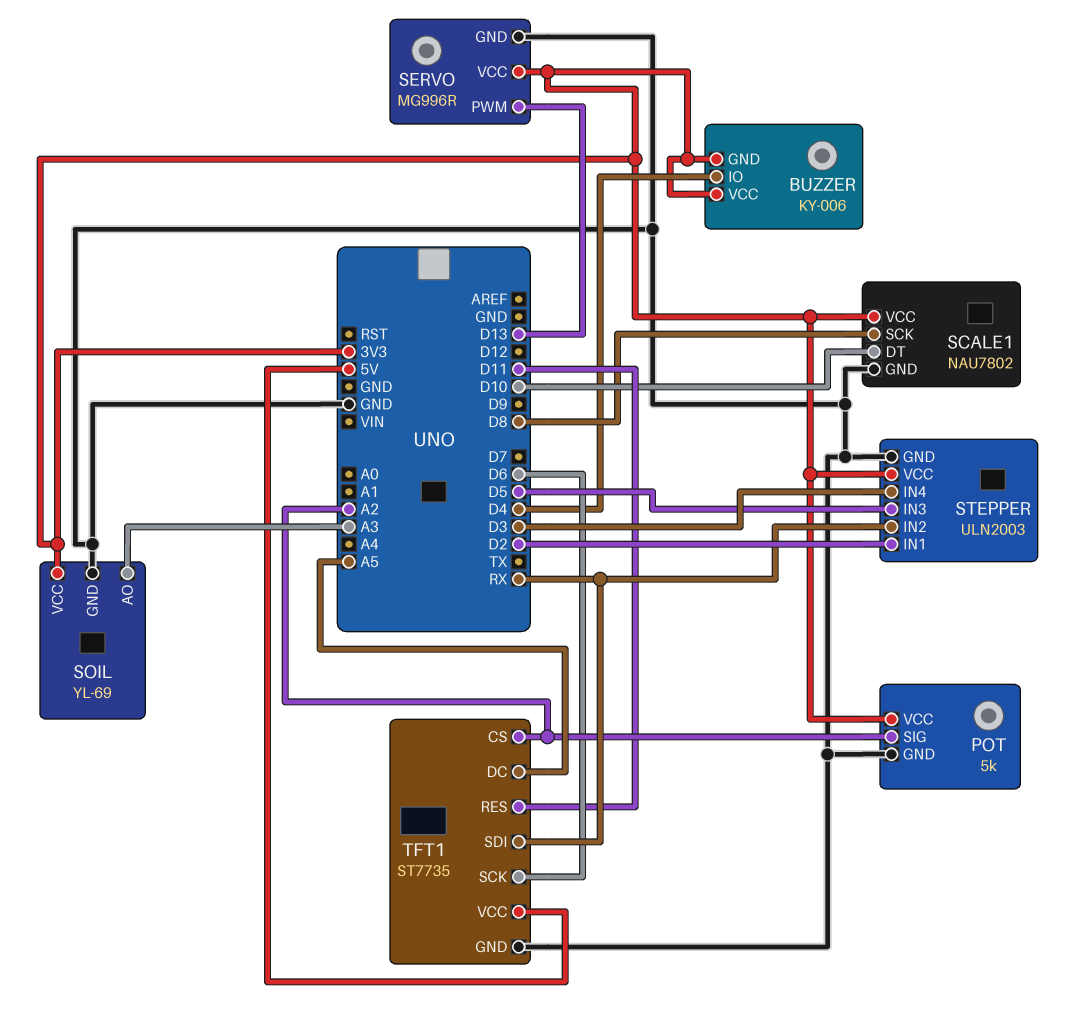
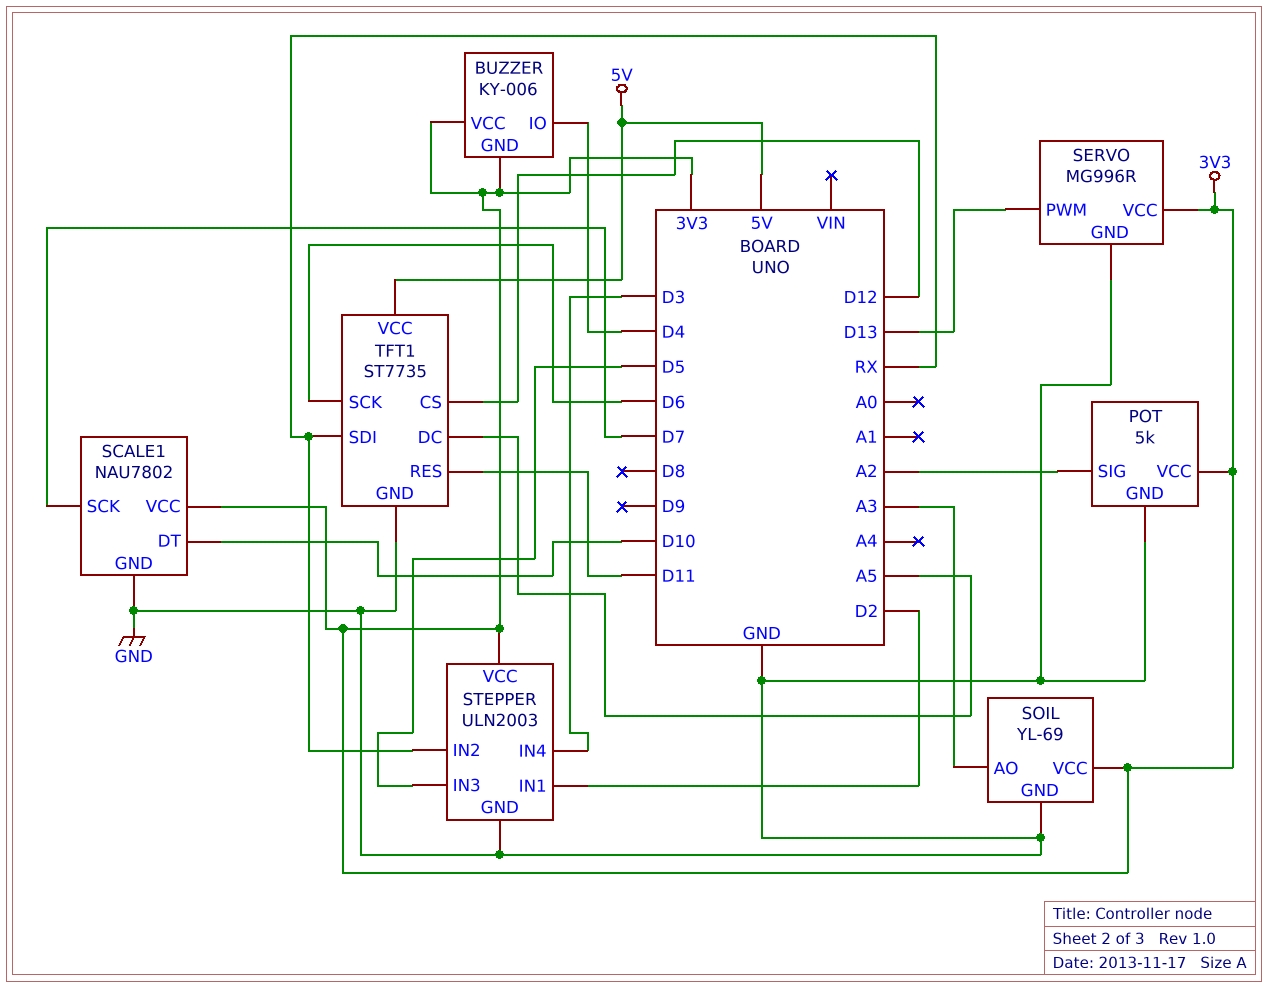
SCALE1 pin SCK: D8 -> D7
TFT1 pin CS: A2 -> D12

